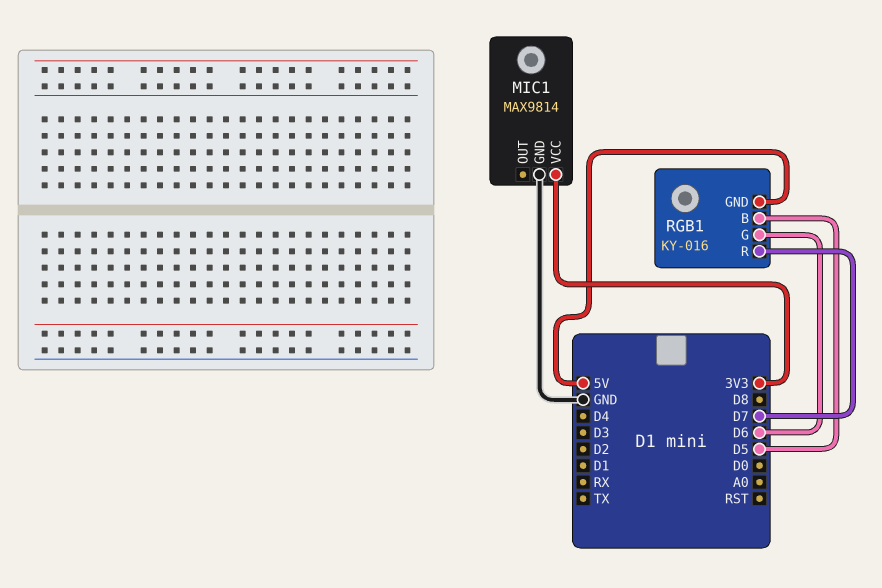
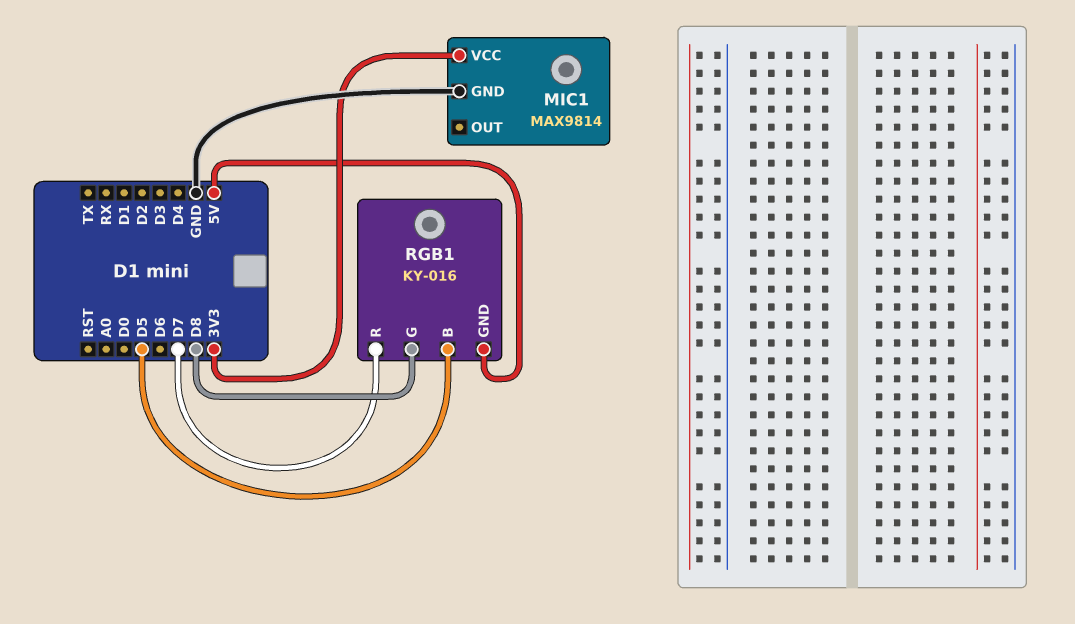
RGB1 pin G: D6 -> D8

